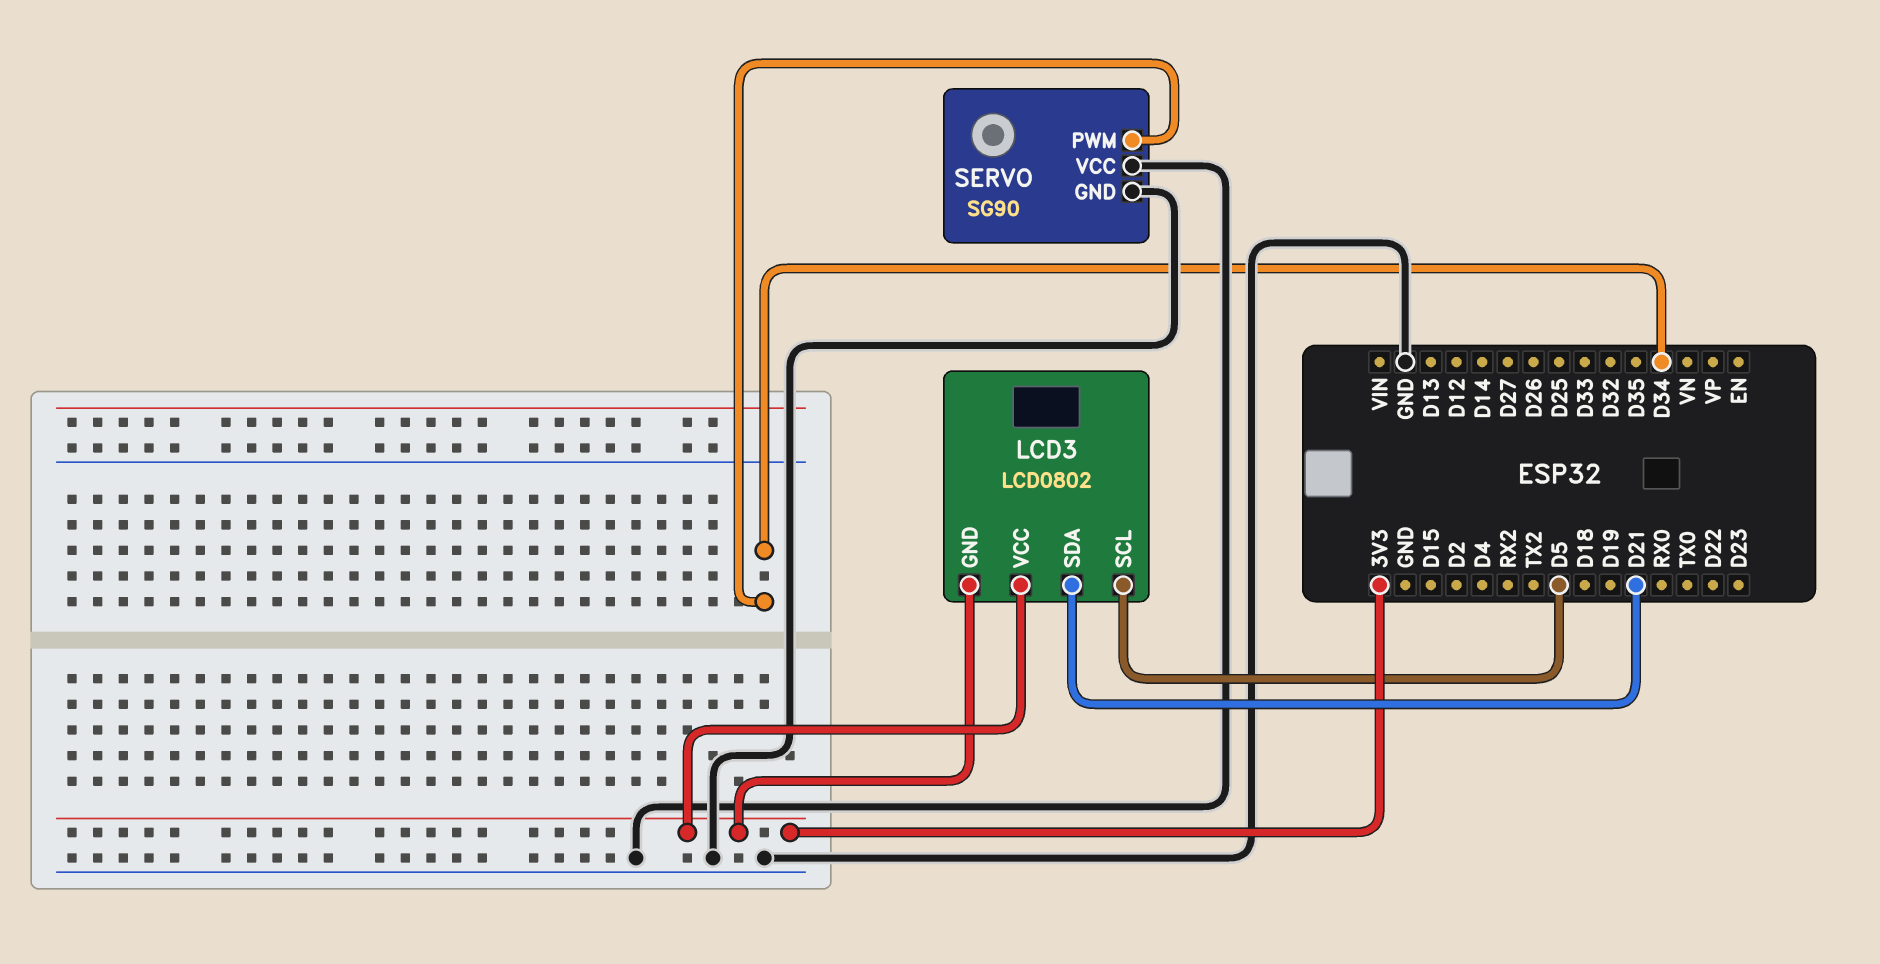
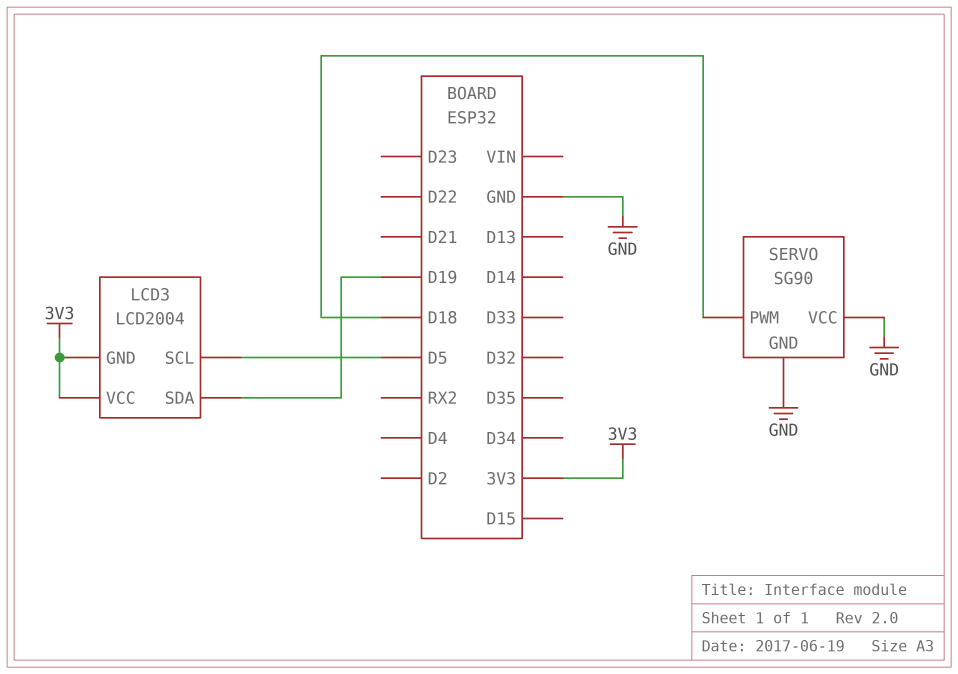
LCD3: LCD0802 -> LCD2004
LCD3 pin SDA: D21 -> D19
SERVO pin PWM: D34 -> D18

